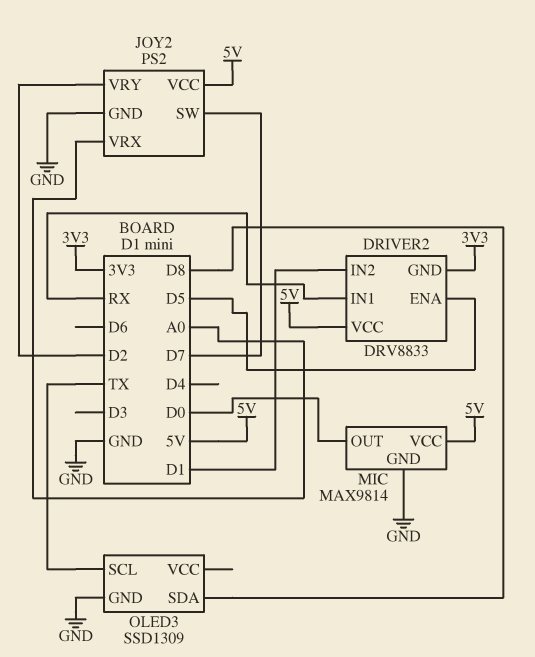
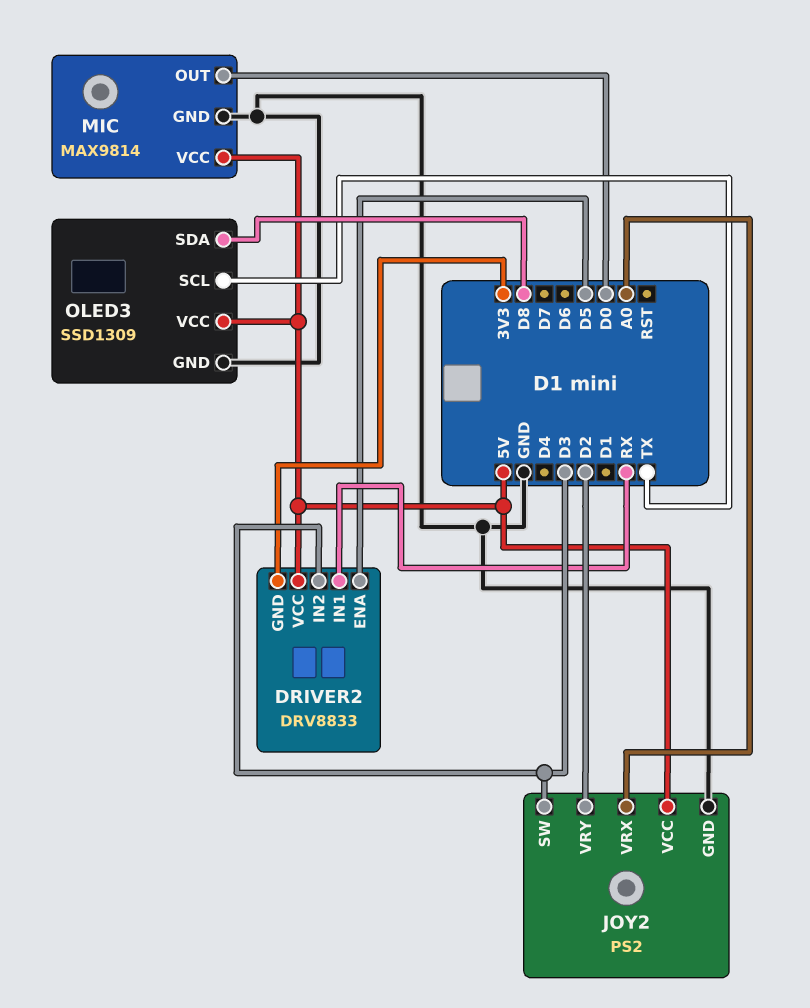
DRIVER2 pin IN2: D1 -> D3
JOY2 pin SW: D7 -> D3
OLED3 pin VCC: none -> 5V

